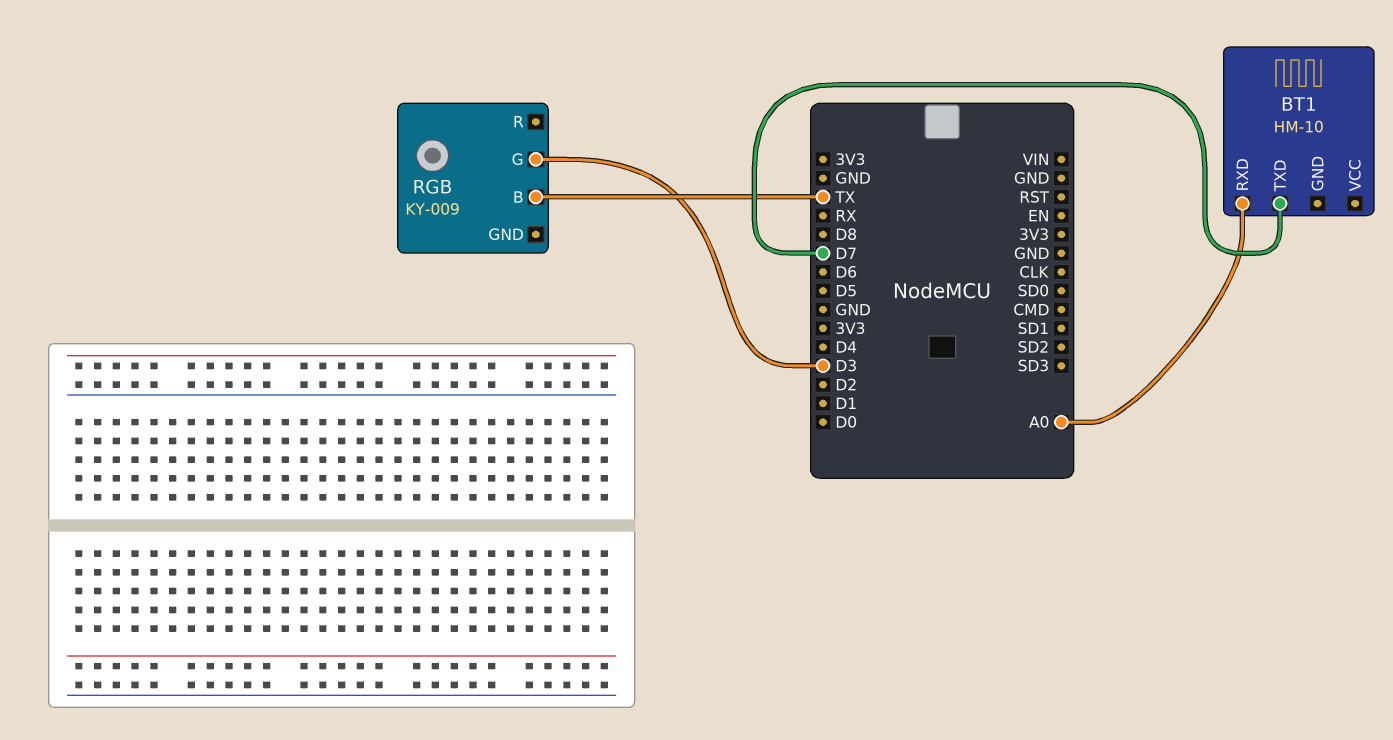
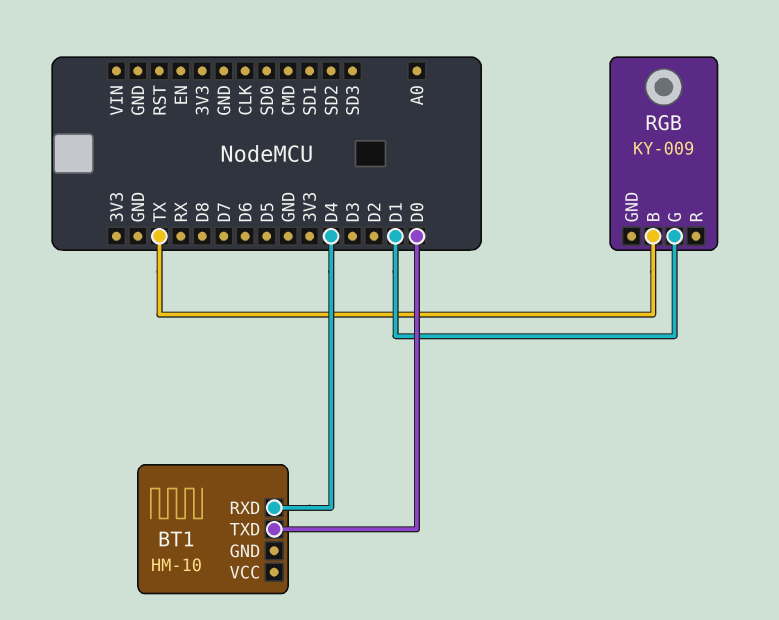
BT1 pin RXD: A0 -> D4
BT1 pin TXD: D7 -> D0
RGB pin G: D3 -> D1

